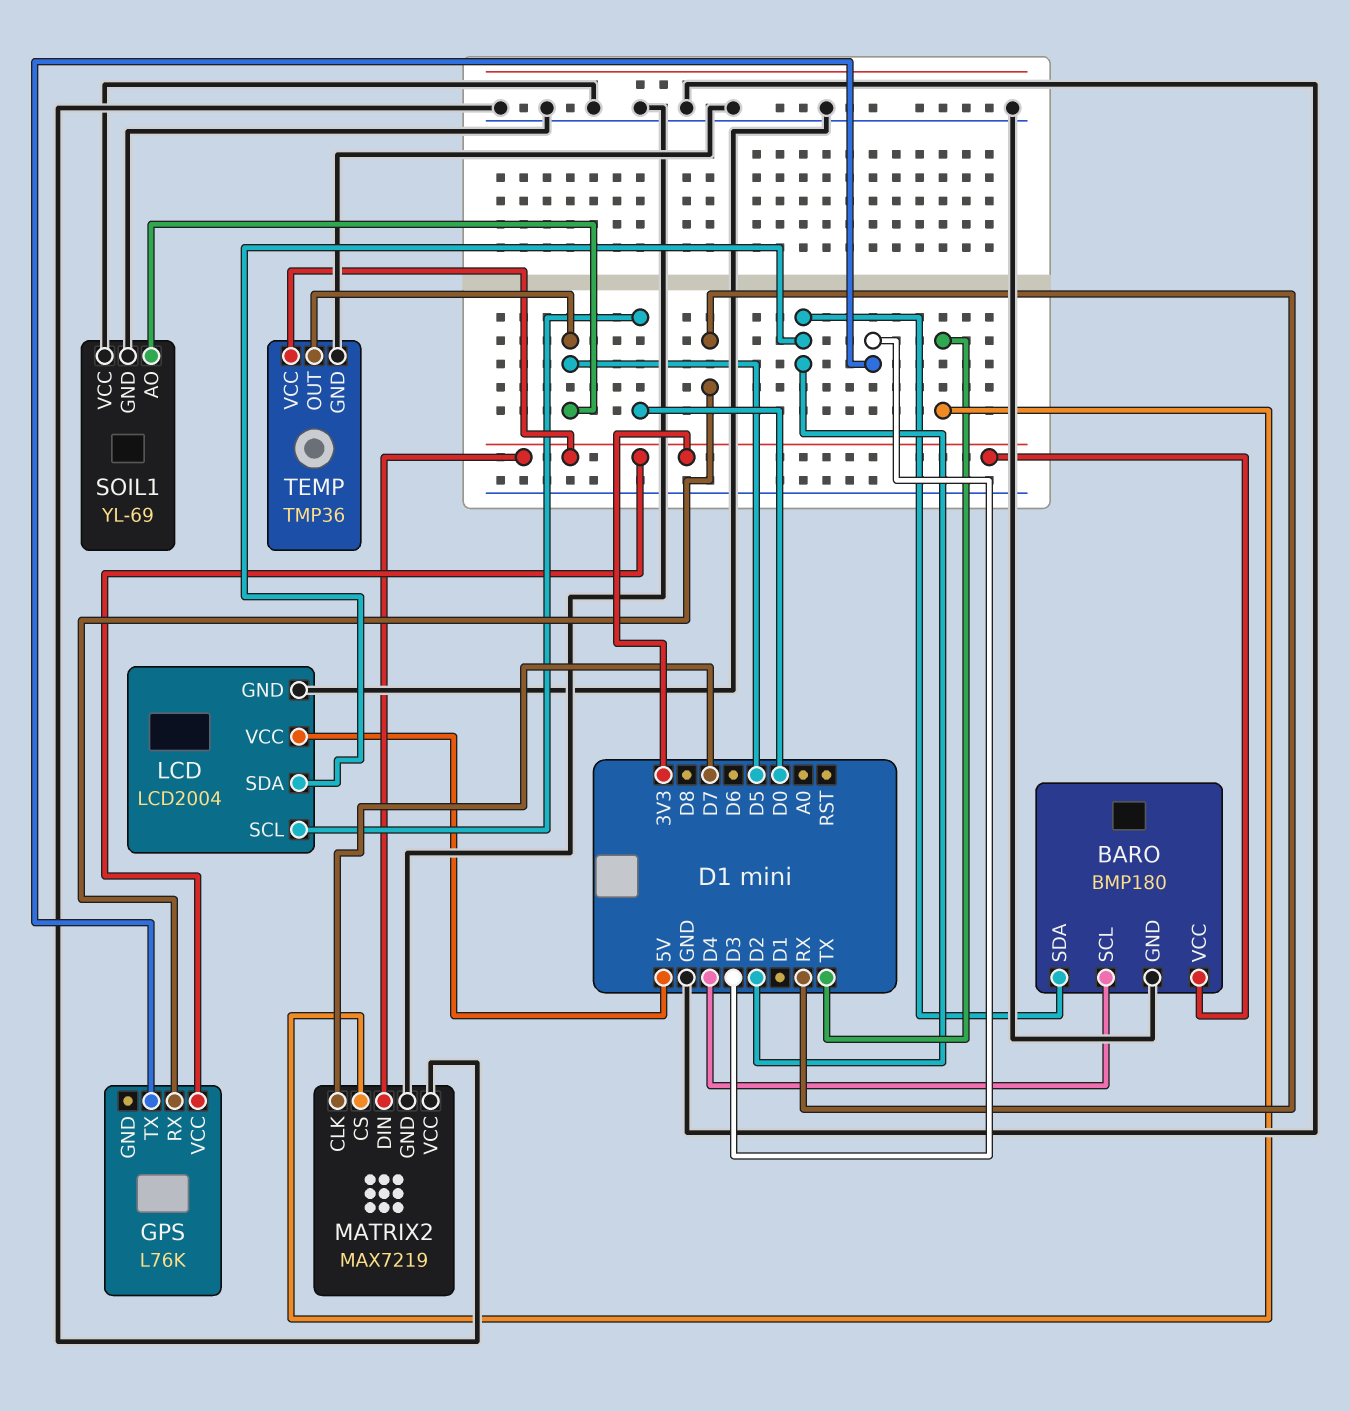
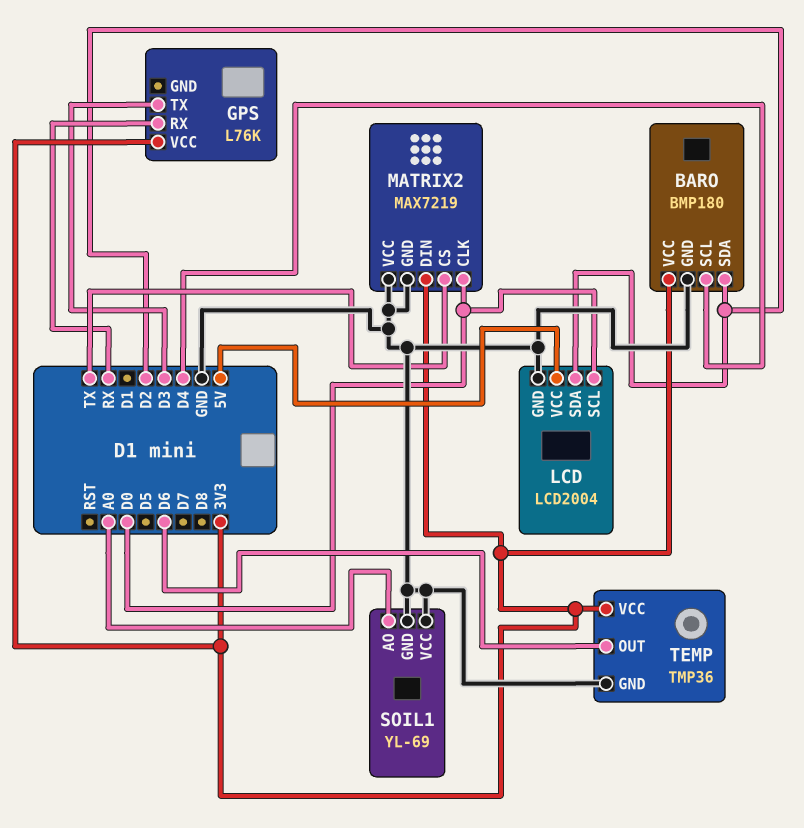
MATRIX2 pin CLK: D7 -> D0
SOIL1 pin AO: D5 -> A0
TEMP pin OUT: D5 -> D6

